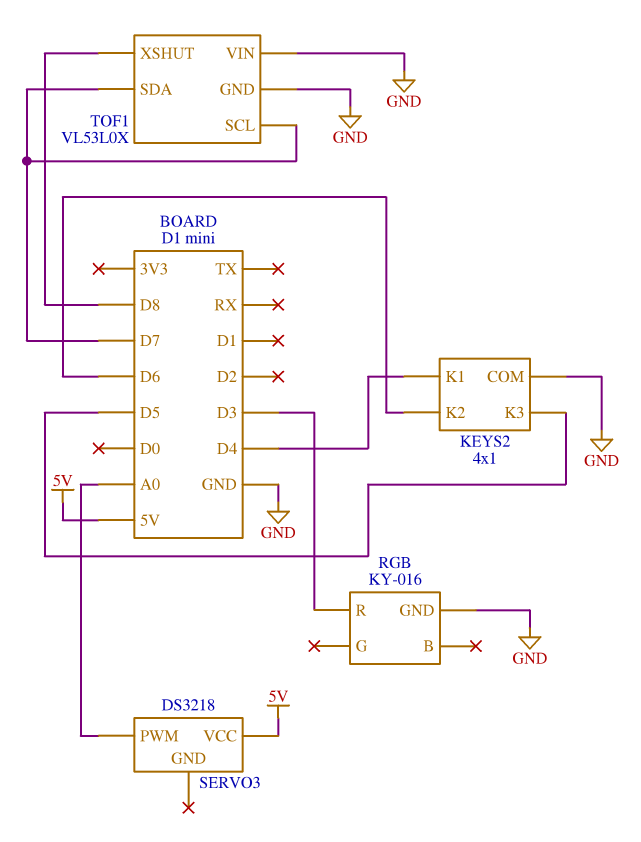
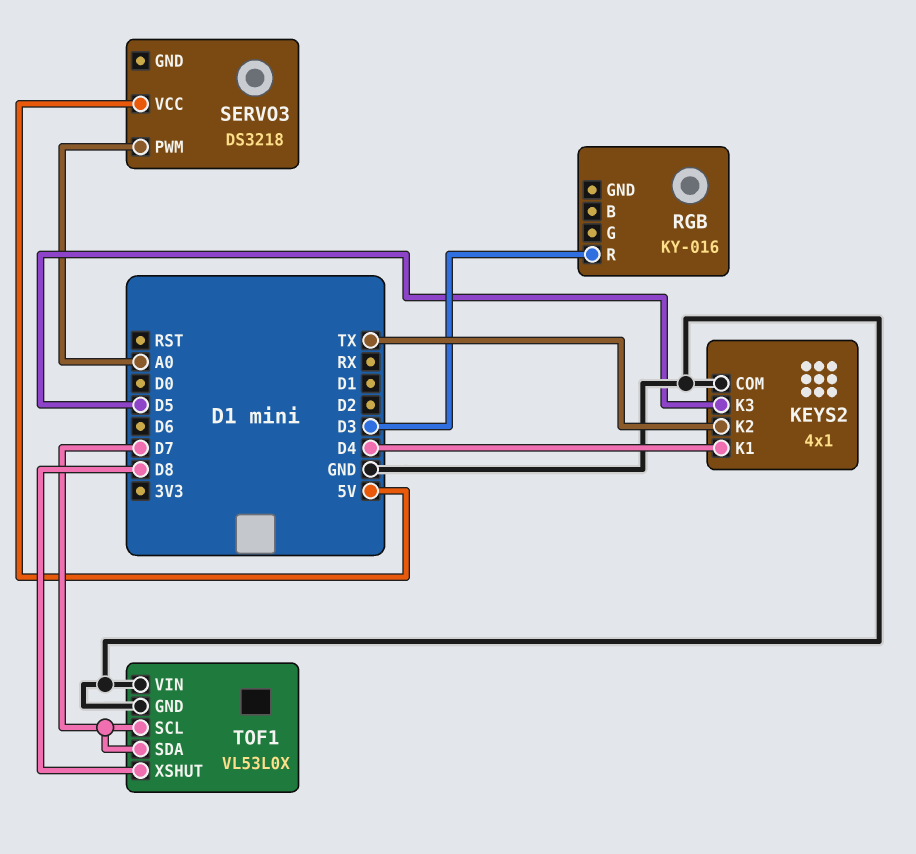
KEYS2 pin K2: D6 -> TX
RGB pin GND: GND -> none

